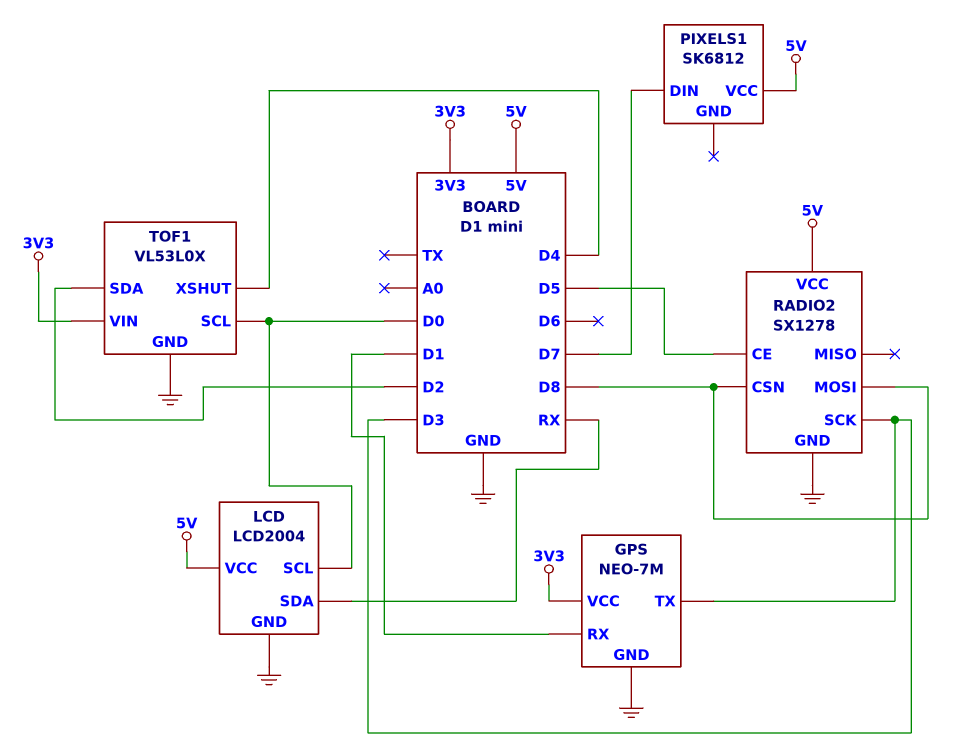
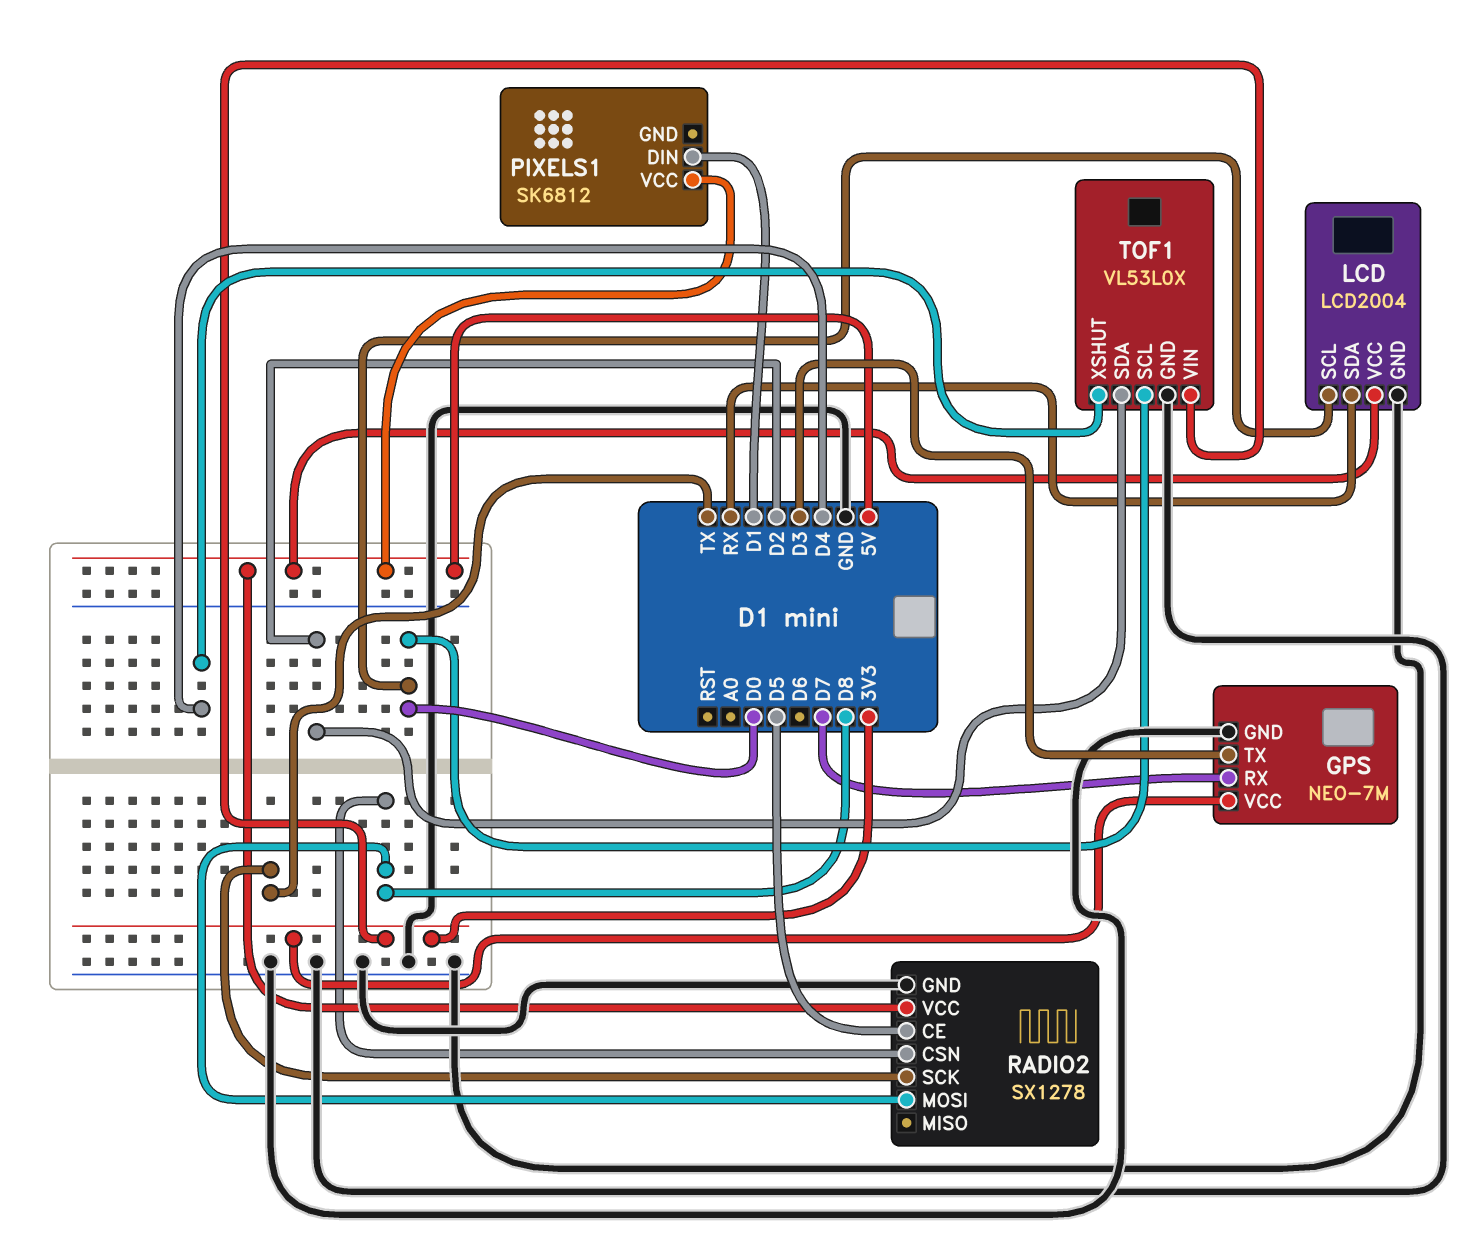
GPS pin RX: D1 -> D7
PIXELS1 pin DIN: D7 -> D1
RADIO2 pin SCK: D3 -> TX

